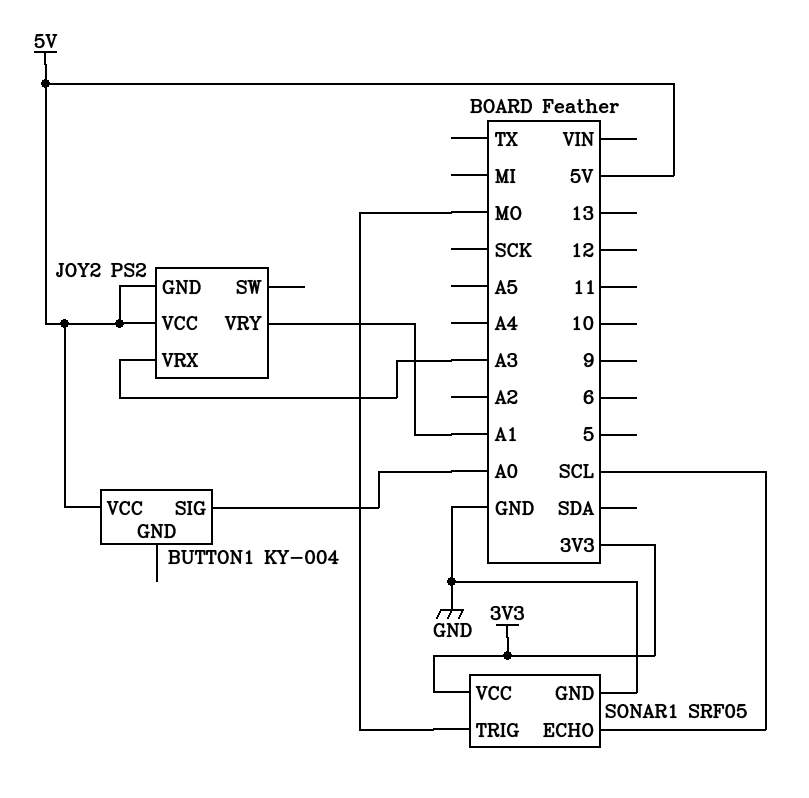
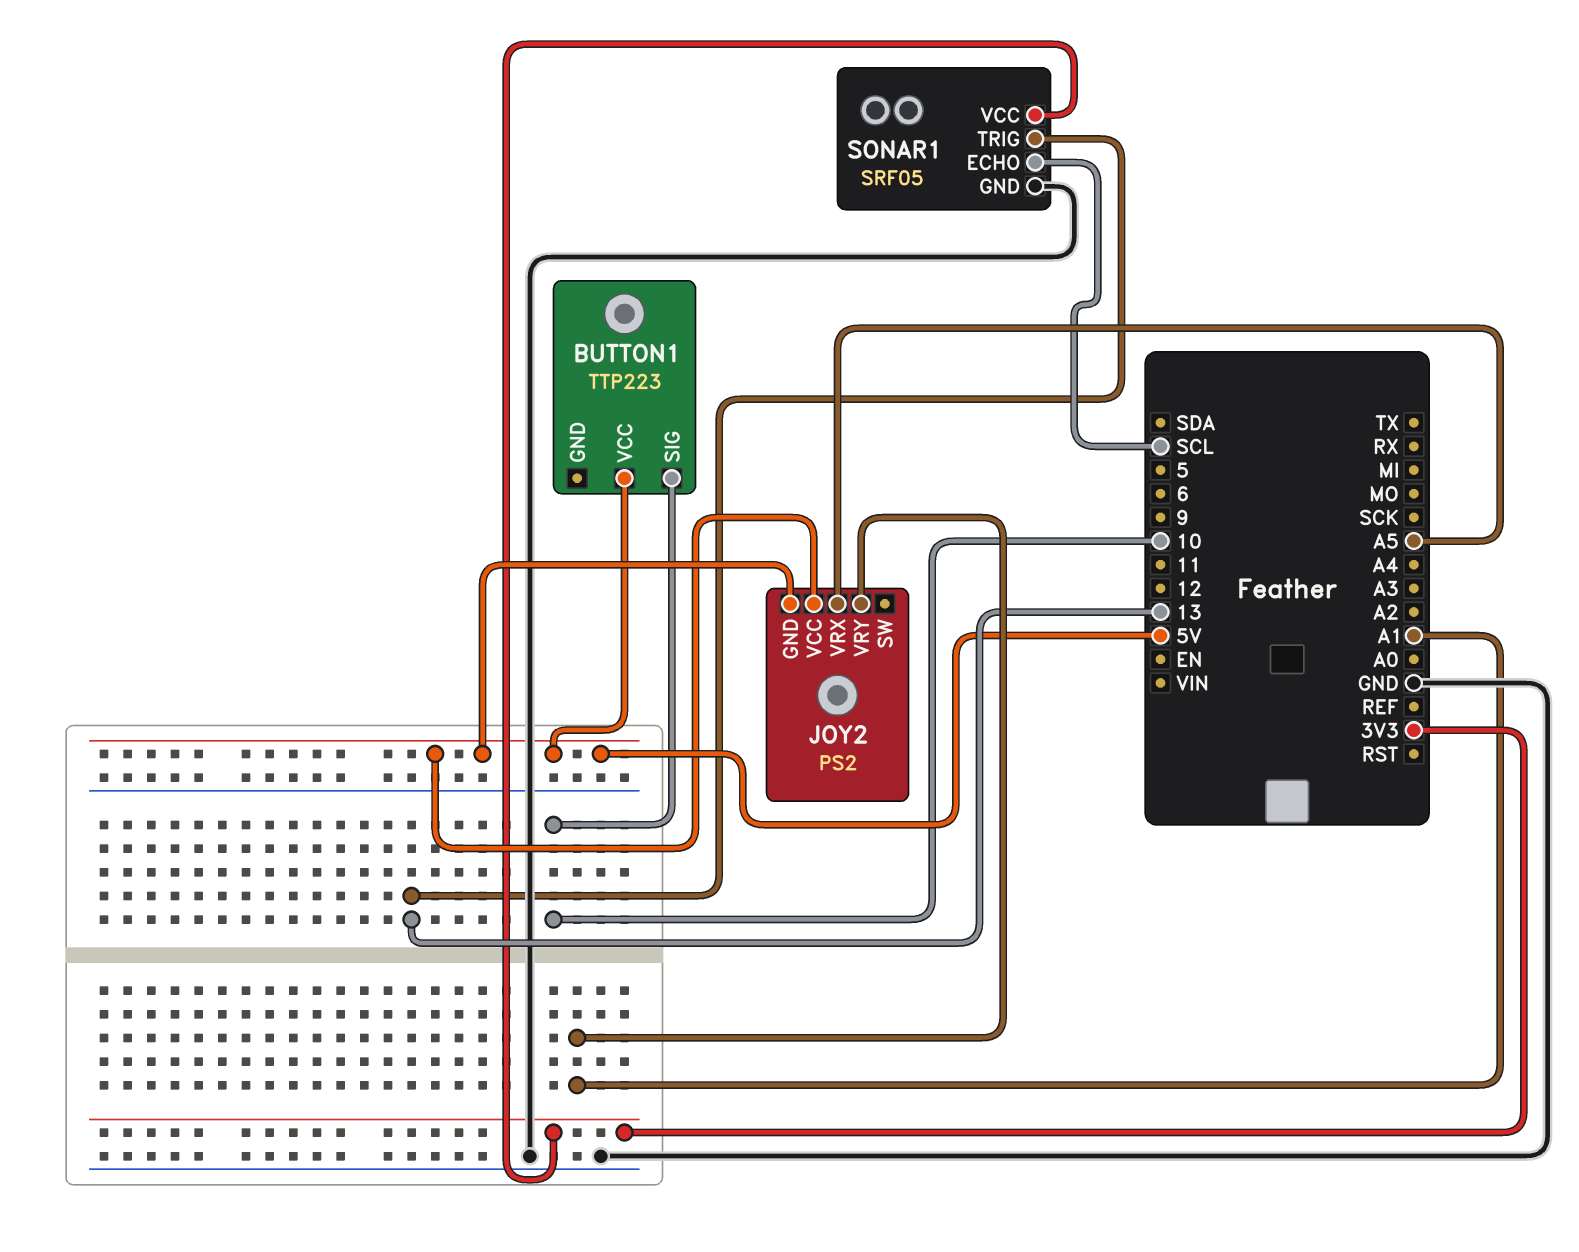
BUTTON1: KY-004 -> TTP223
BUTTON1 pin SIG: A0 -> 10
JOY2 pin VRX: A3 -> A5
SONAR1 pin TRIG: MO -> 13

